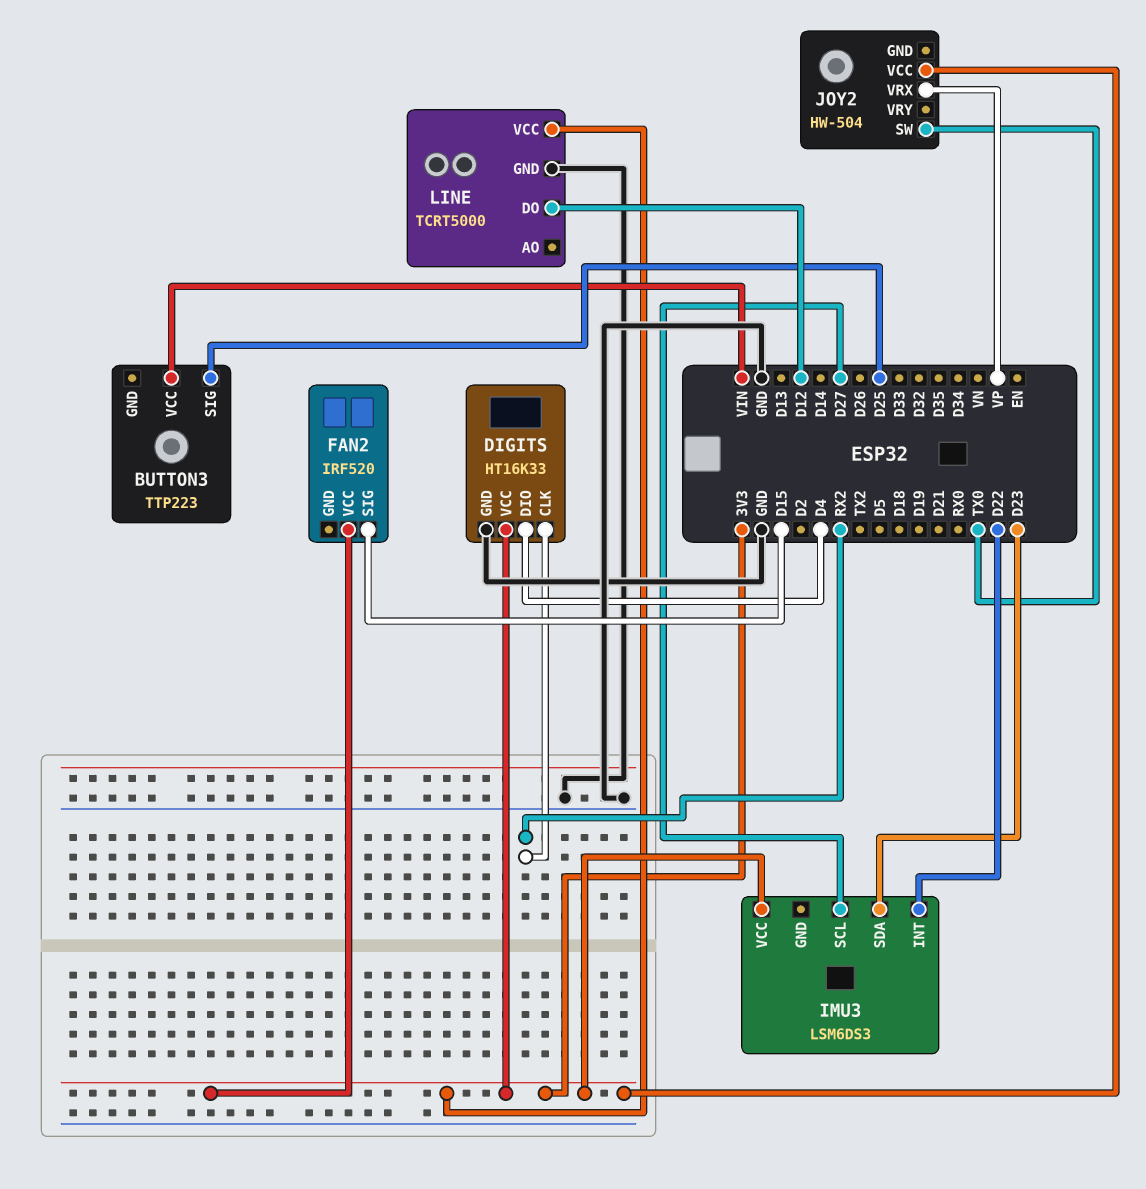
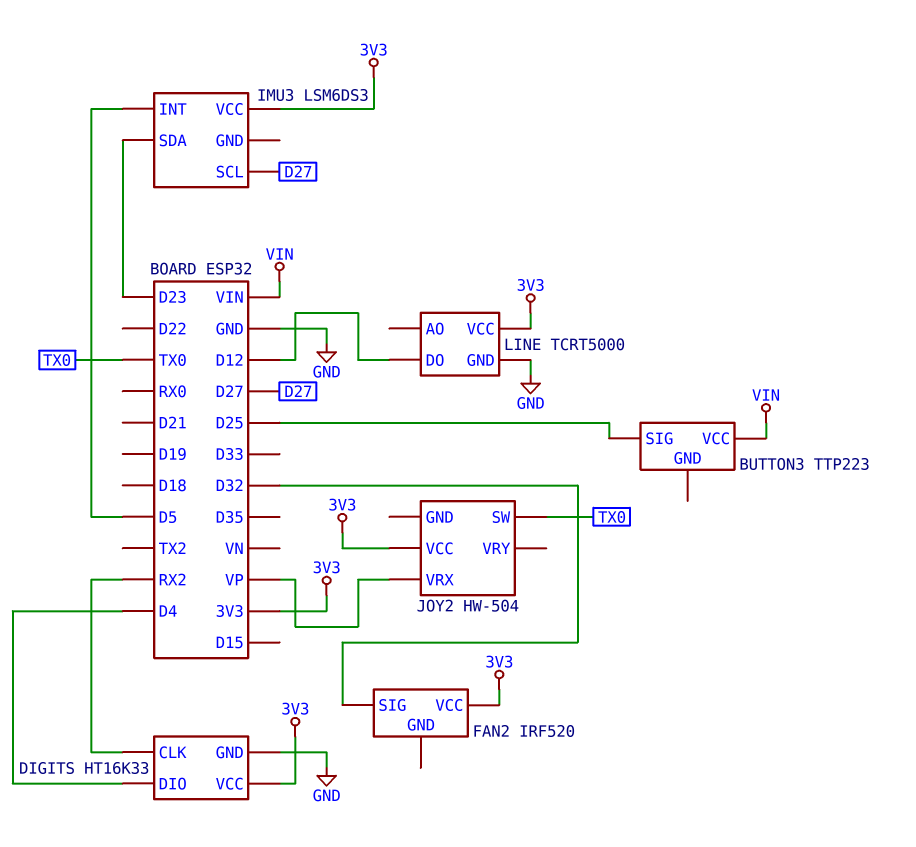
FAN2 pin SIG: D15 -> D32
IMU3 pin INT: D22 -> D5

